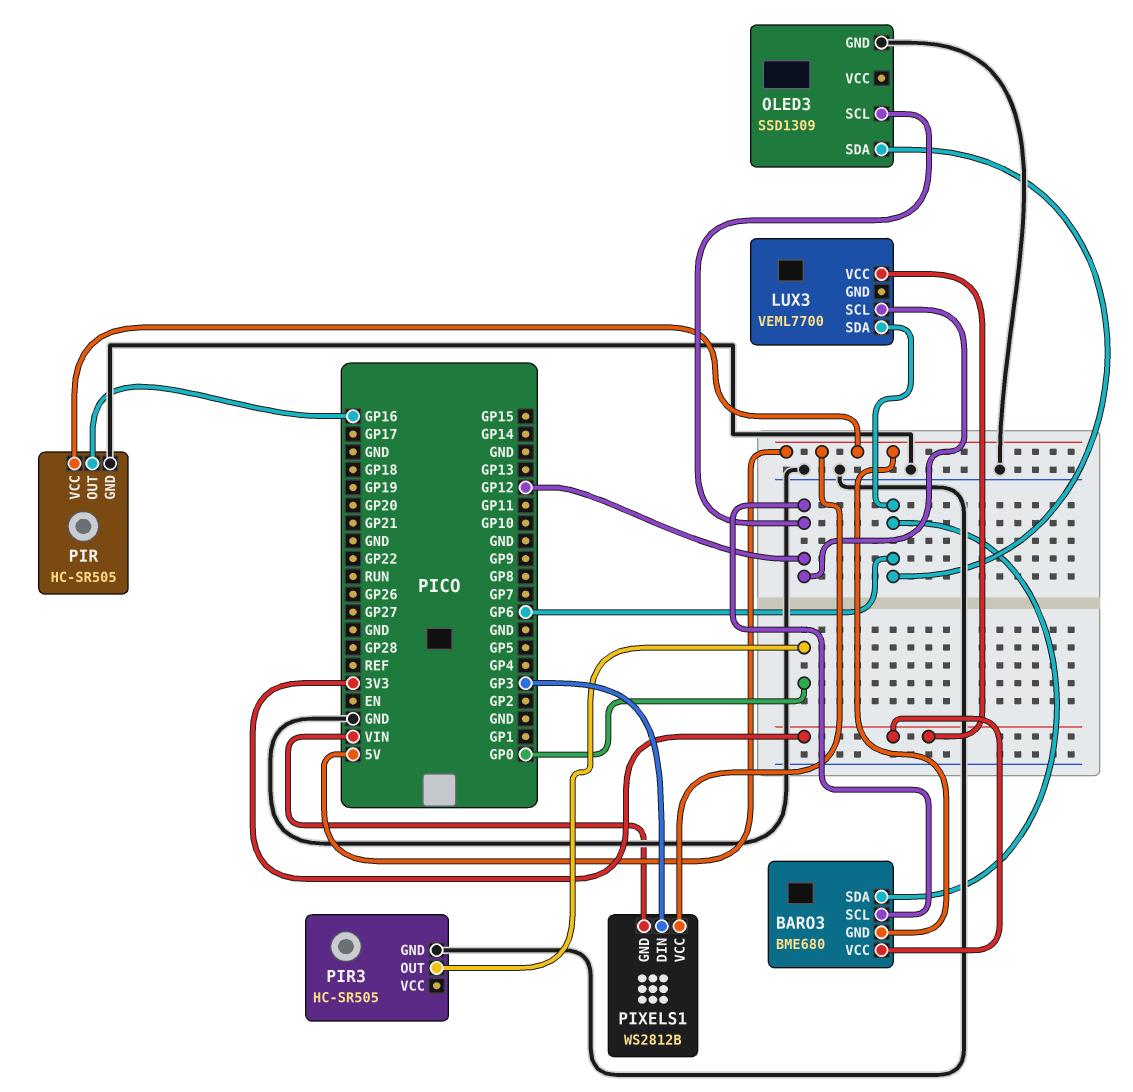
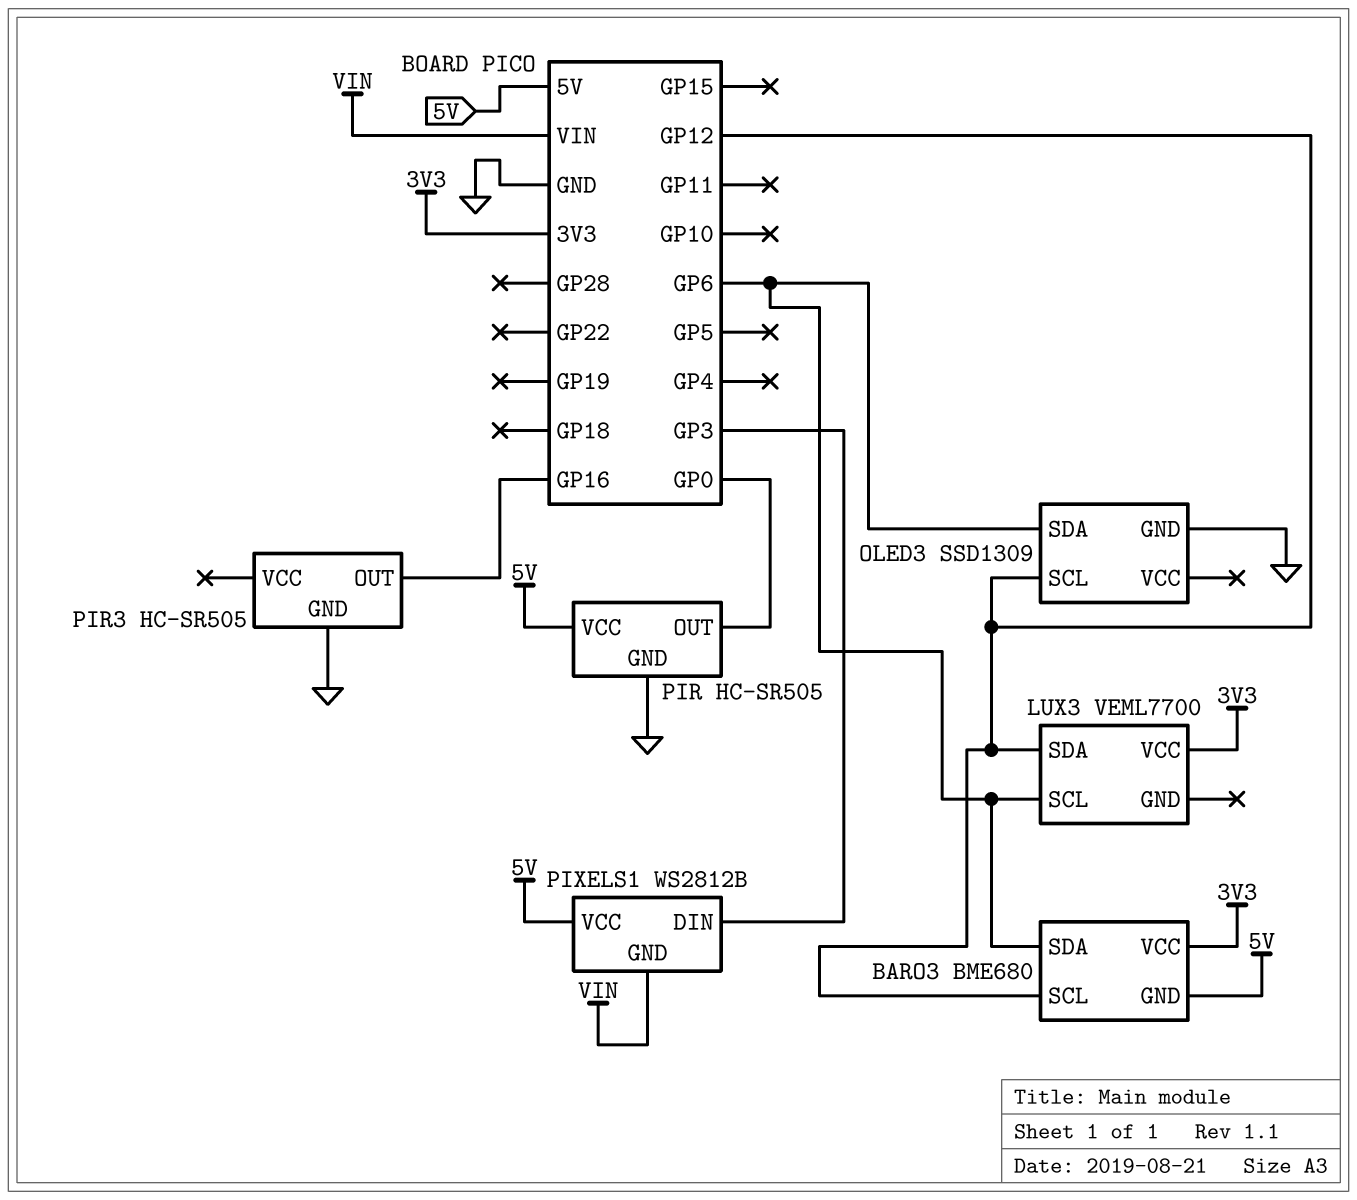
LUX3 pin SCL: GP12 -> GP6
LUX3 pin SDA: GP6 -> GP12
PIR pin OUT: GP16 -> GP0
PIR3 pin OUT: GP0 -> GP16

